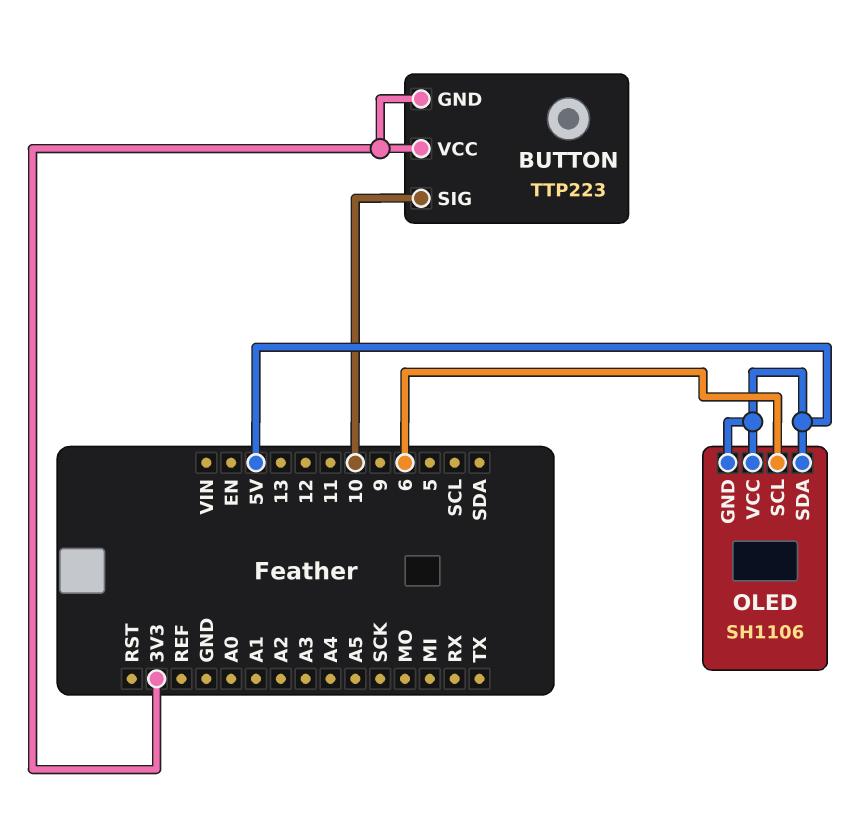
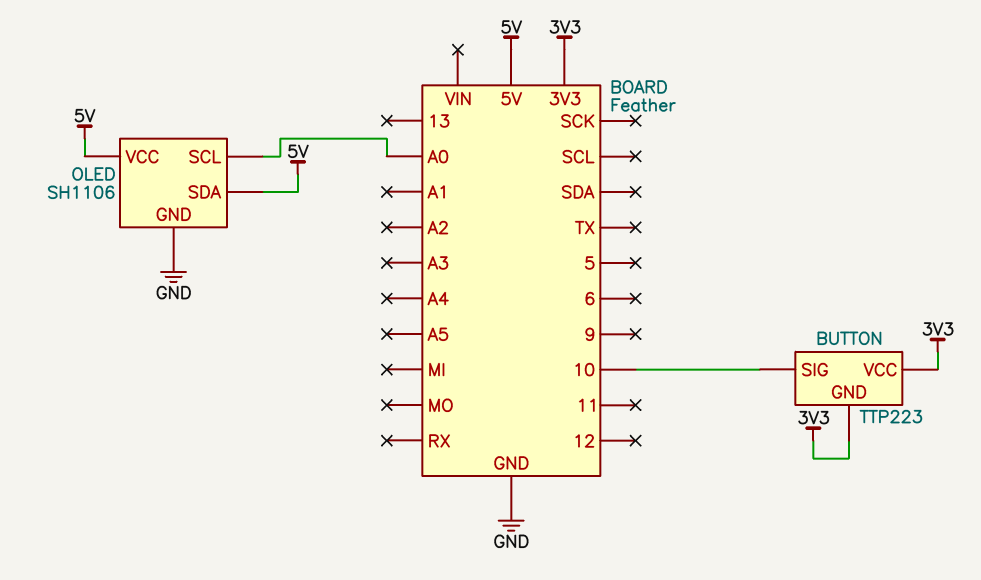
OLED pin GND: 5V -> GND
OLED pin SCL: 6 -> A0

